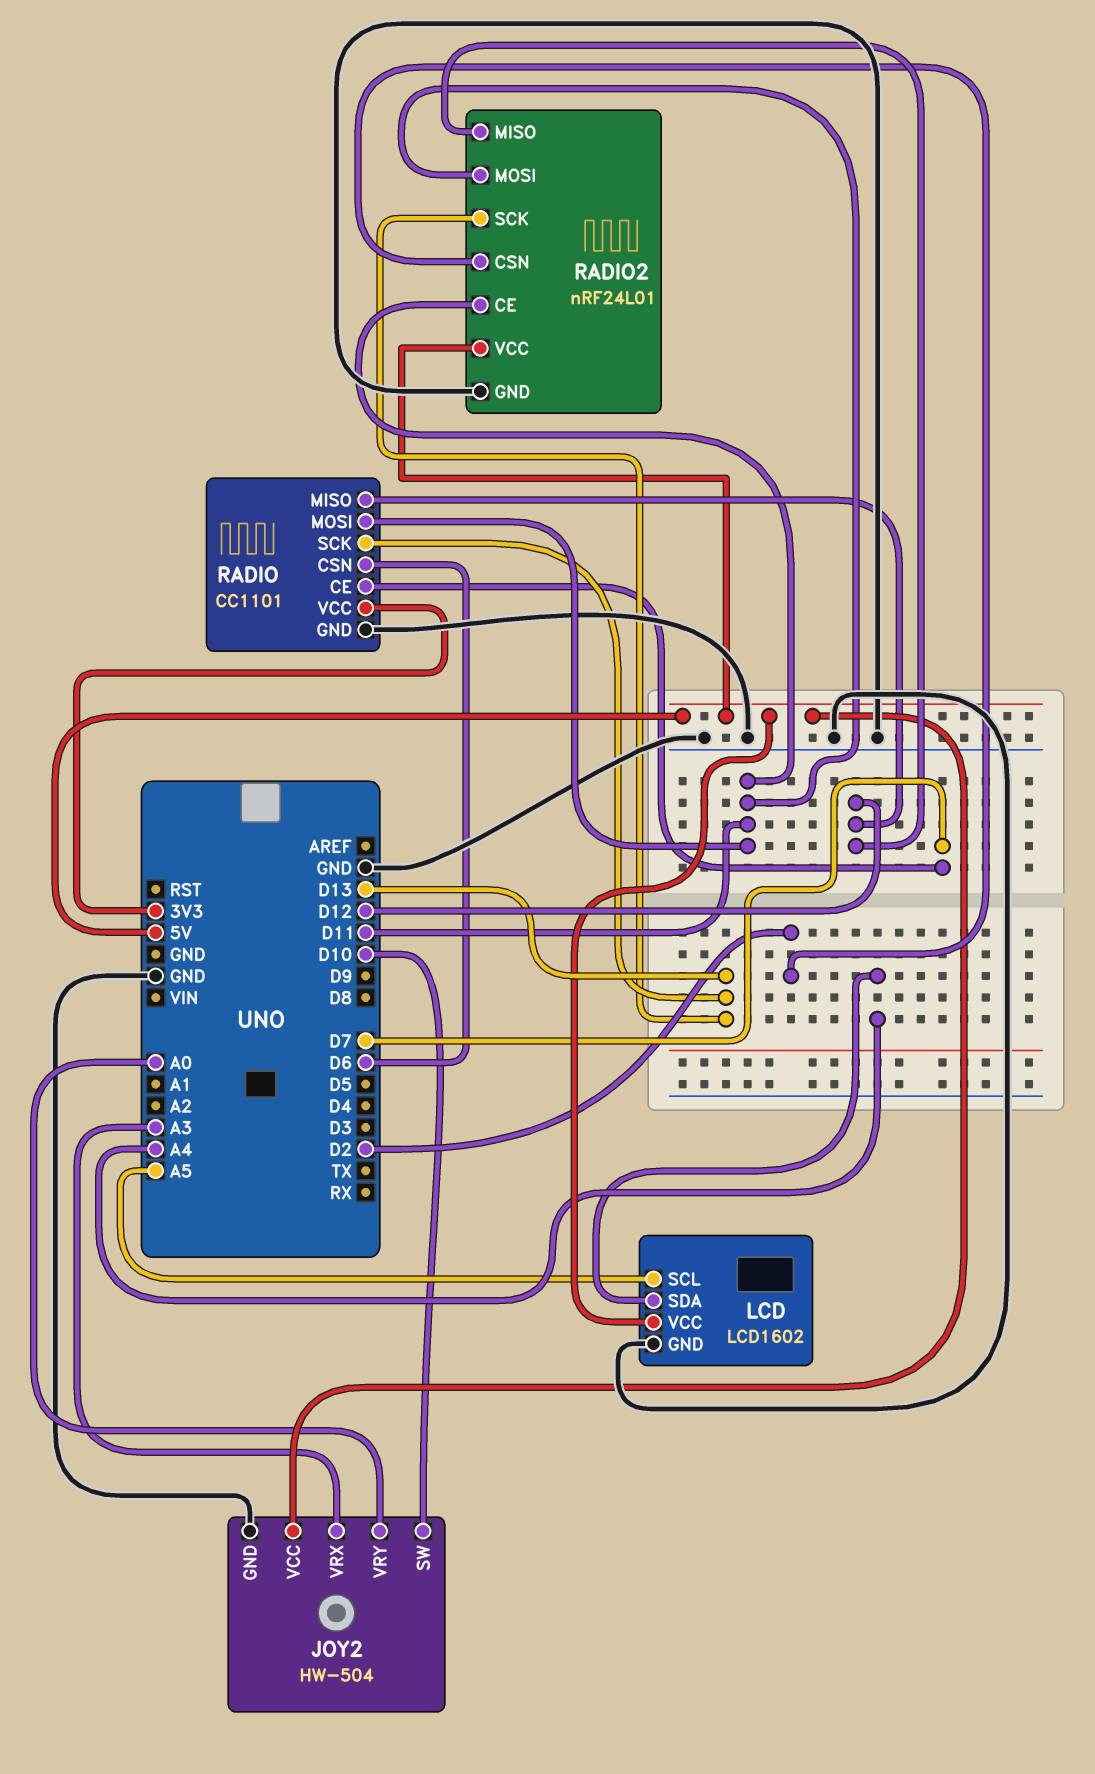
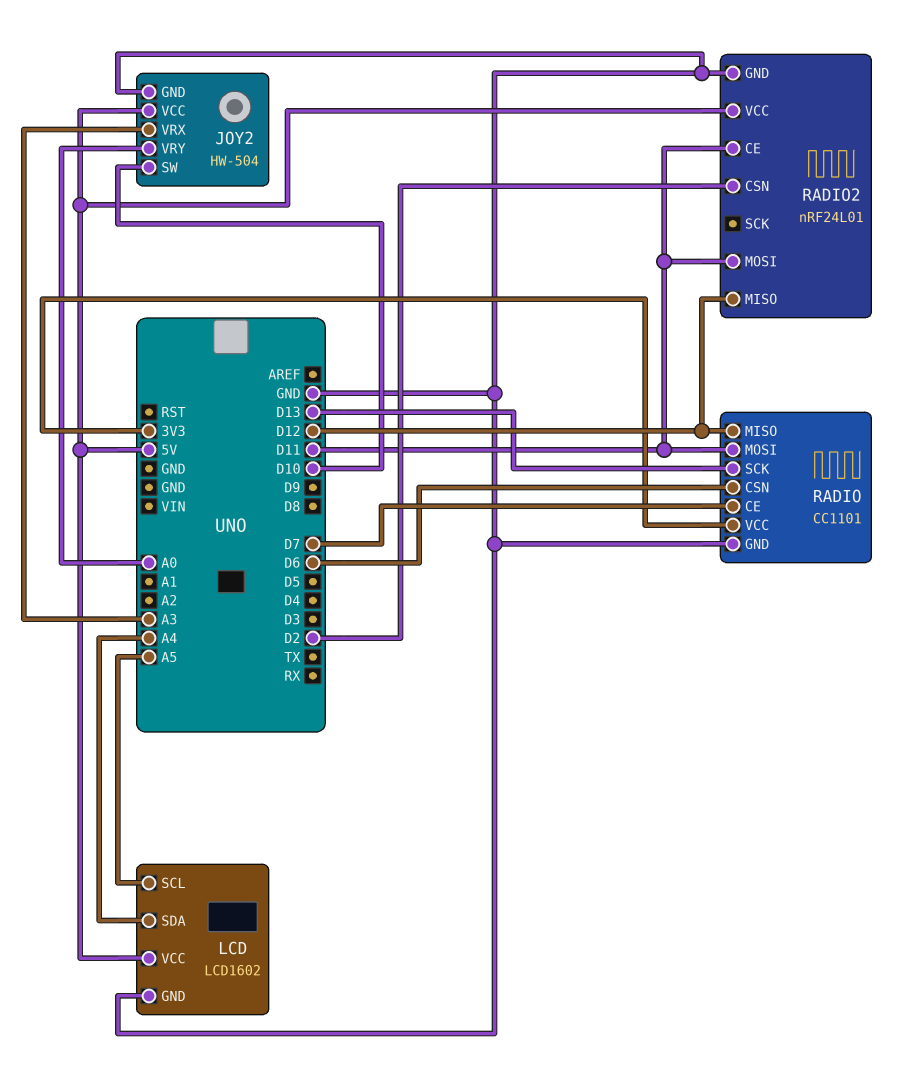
RADIO2 pin SCK: D13 -> none

